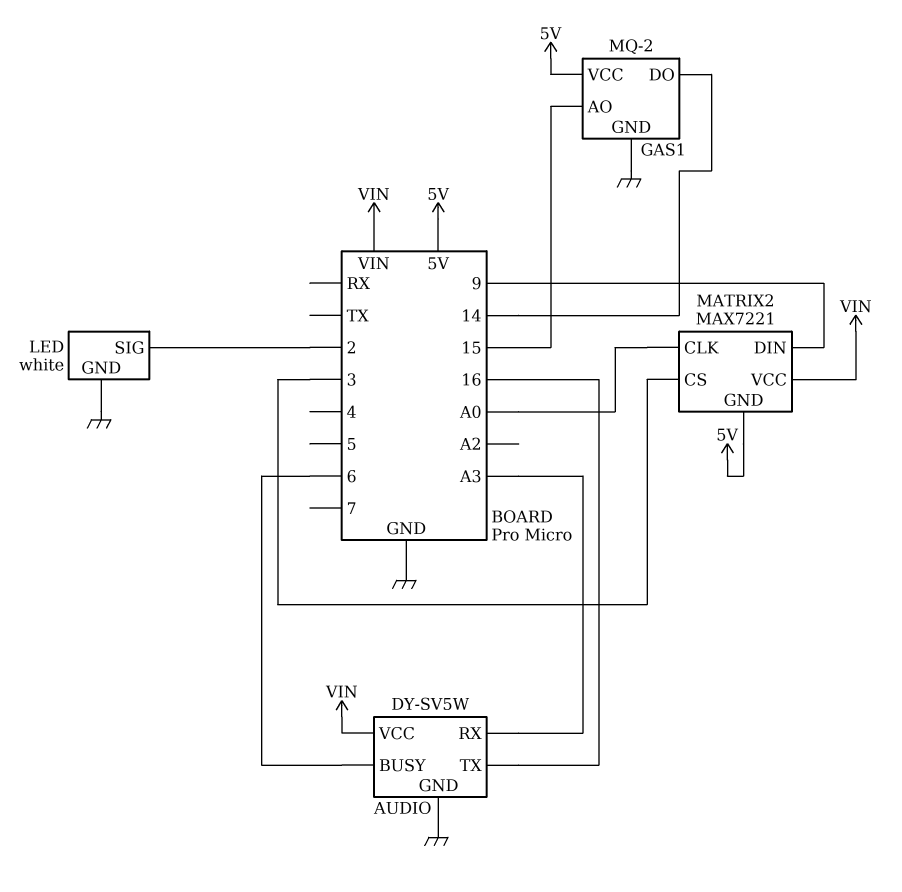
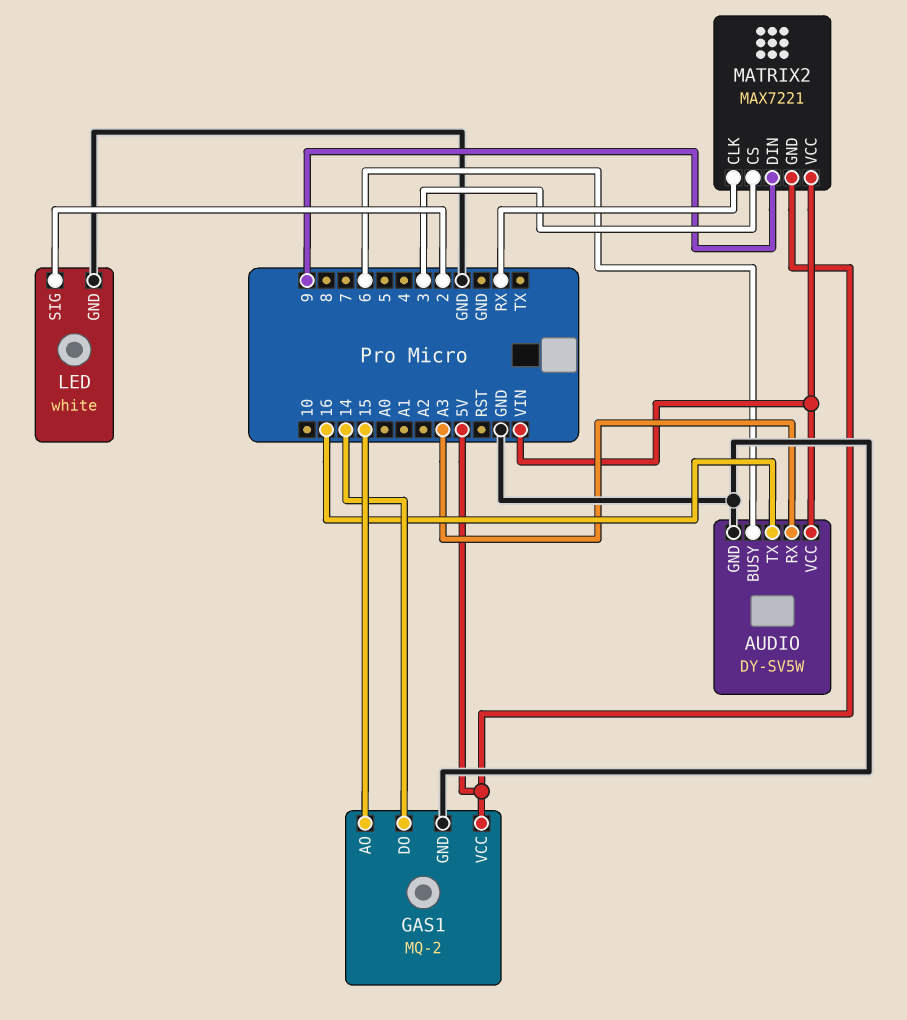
MATRIX2 pin CLK: A0 -> RX

